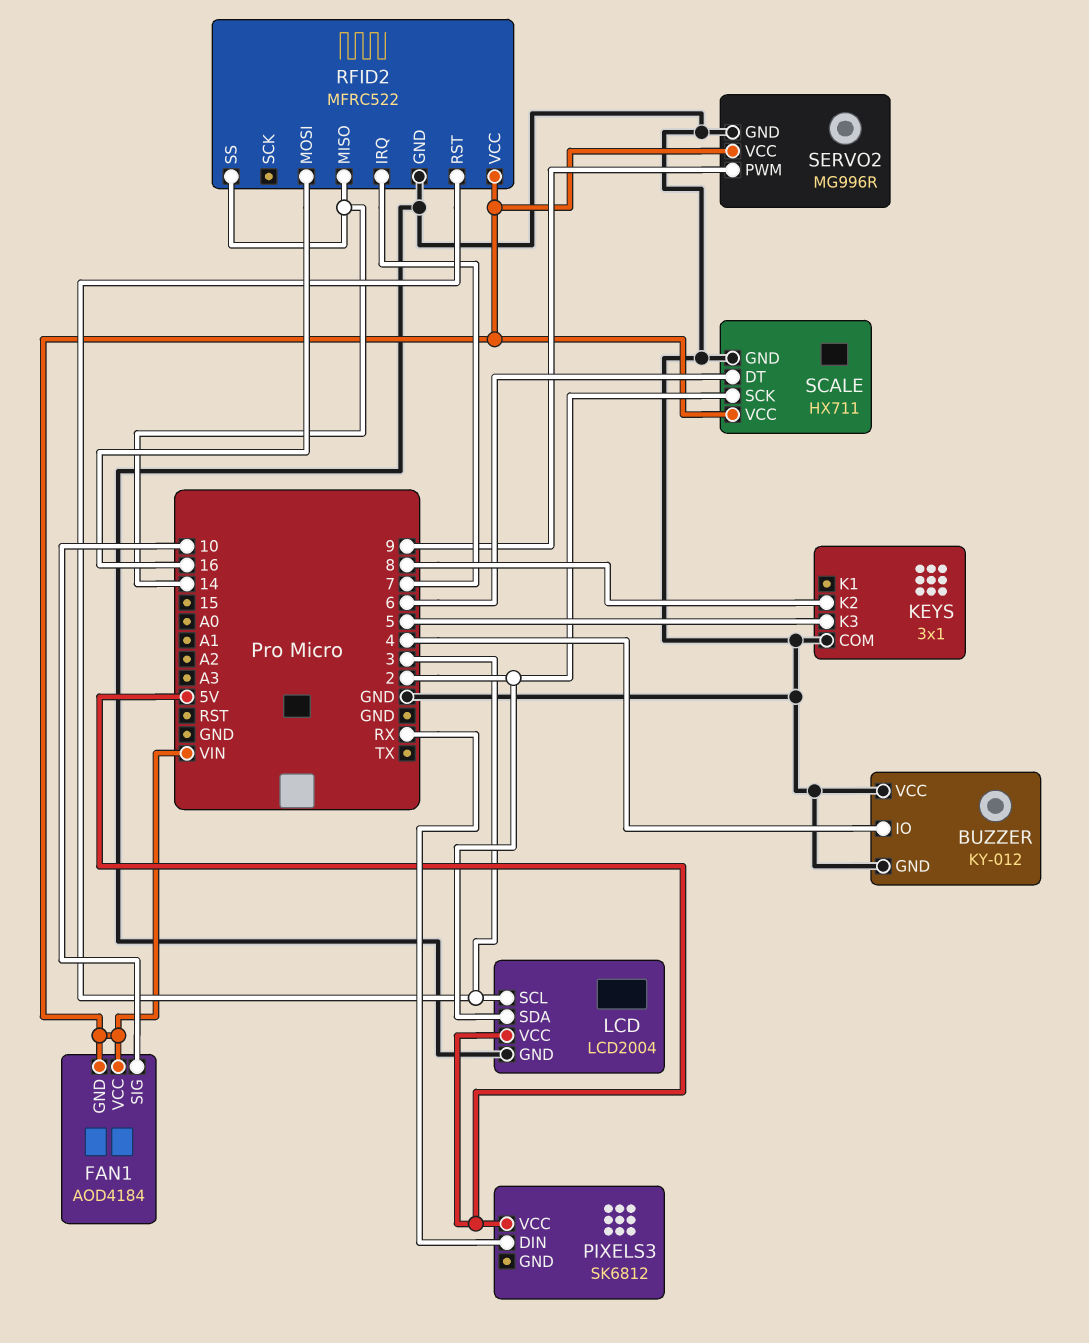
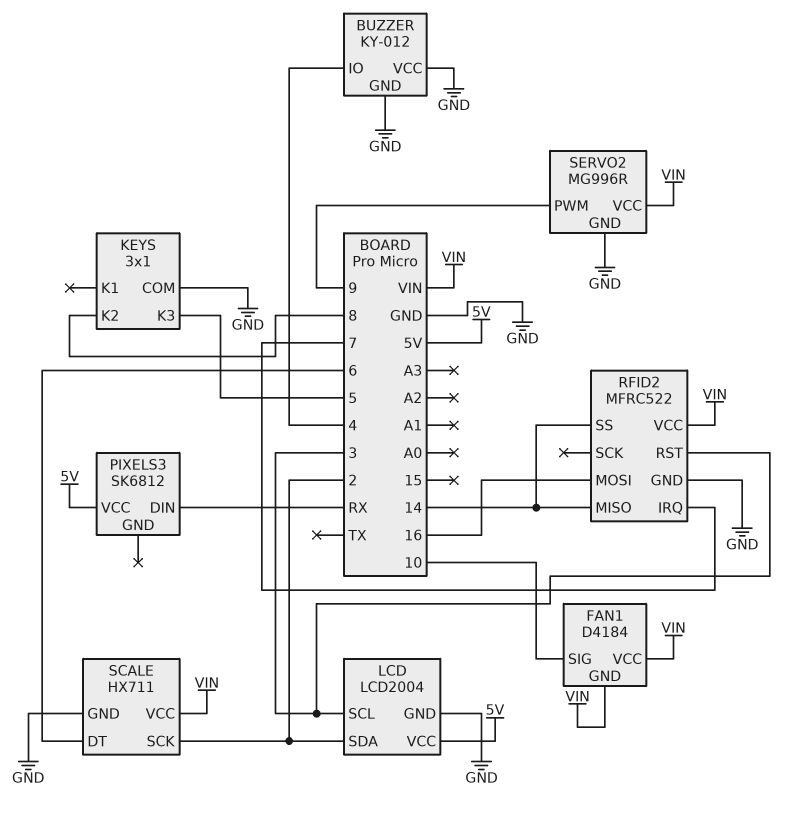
FAN1: AOD4184 -> D4184

